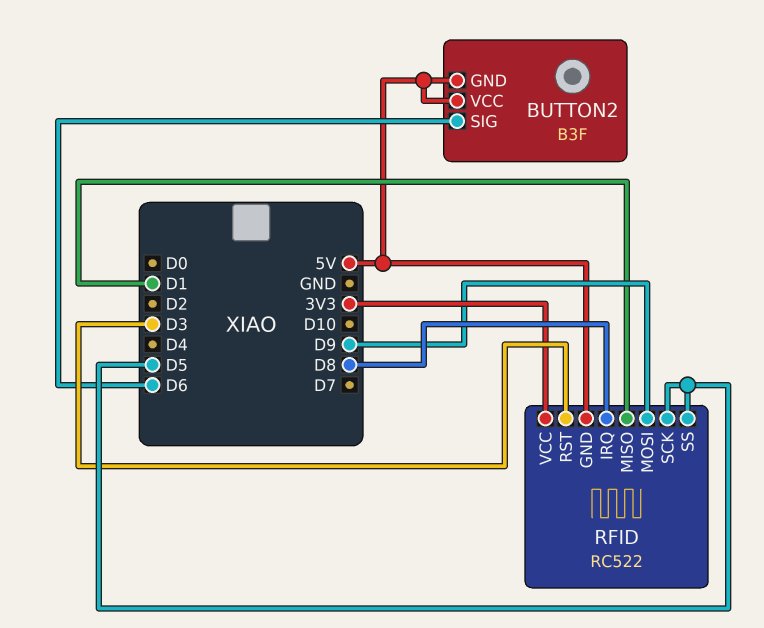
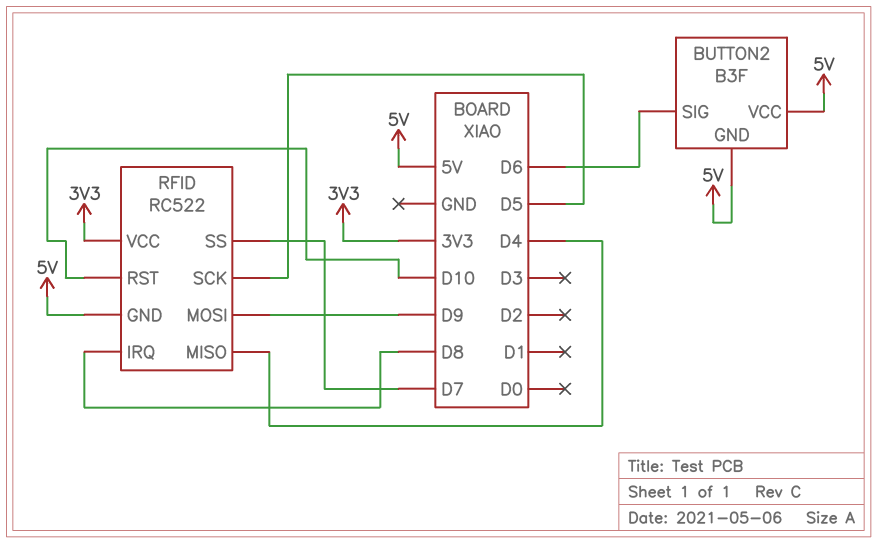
RFID pin MISO: D1 -> D4
RFID pin RST: D3 -> D10
RFID pin SS: D5 -> D7

